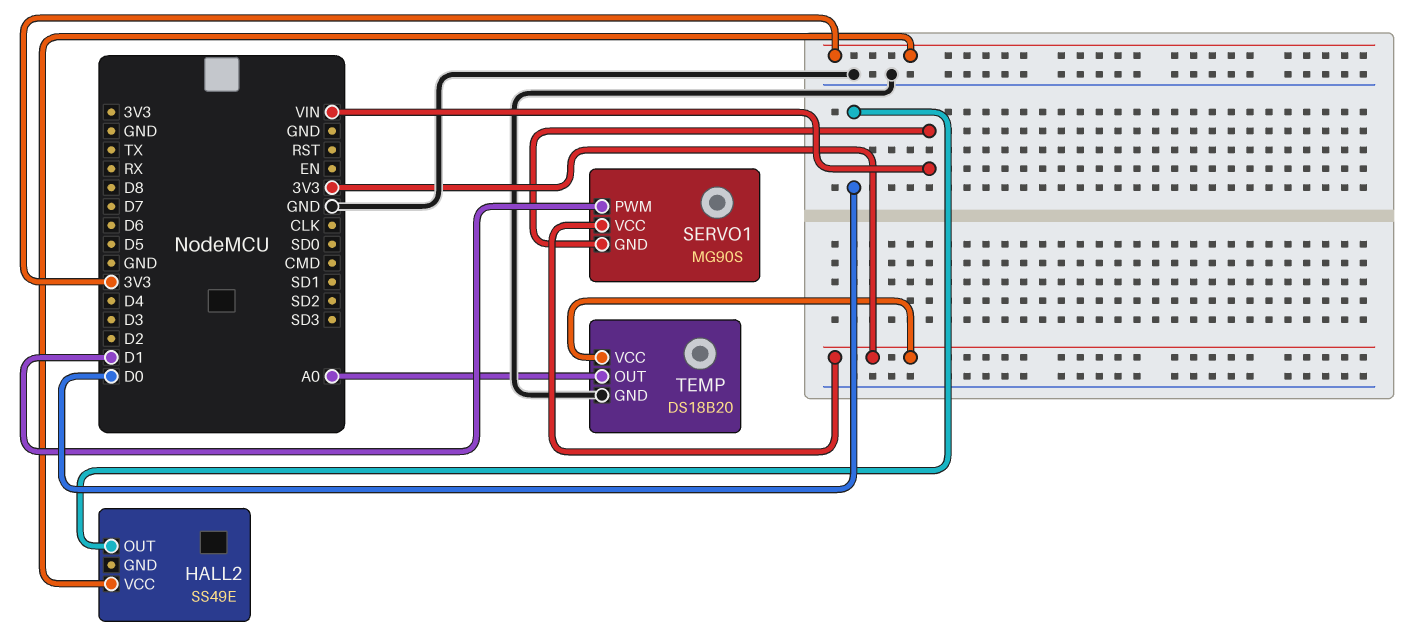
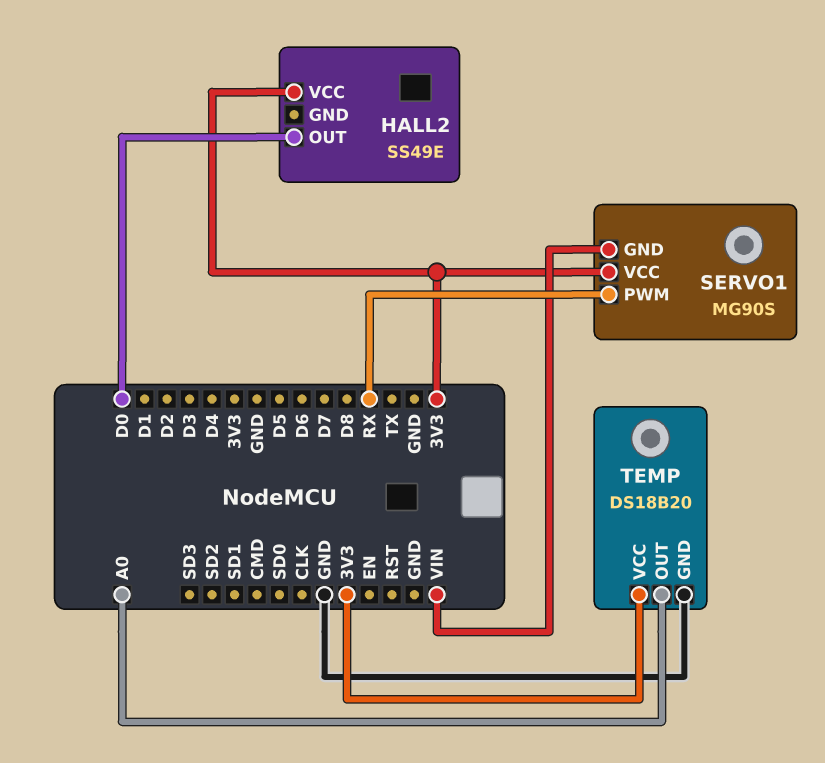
SERVO1 pin PWM: D1 -> RX

